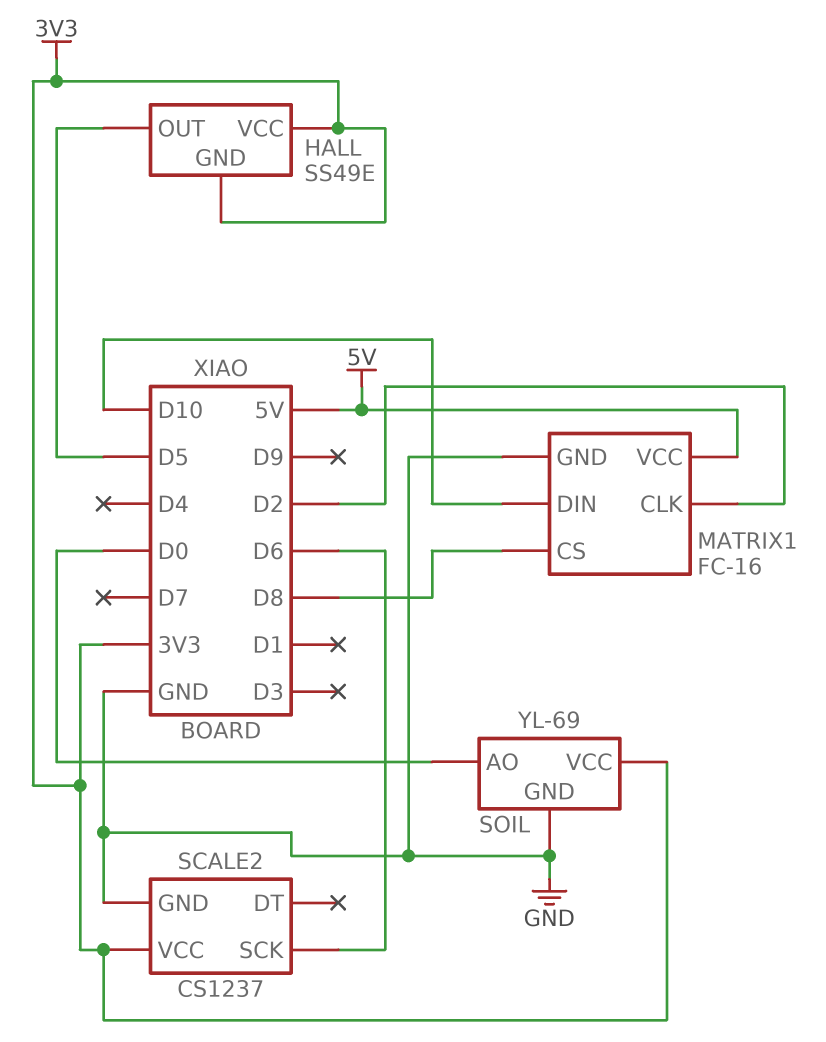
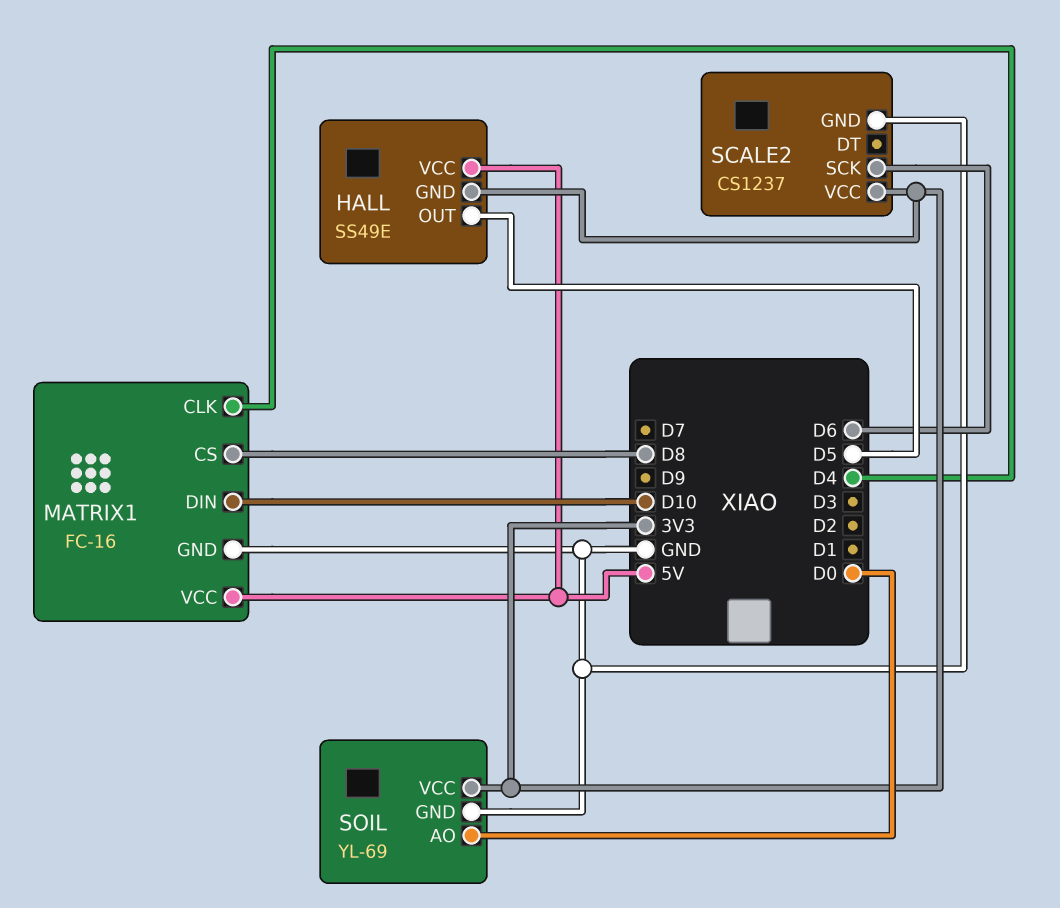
HALL pin VCC: 3V3 -> 5V
MATRIX1 pin CLK: D2 -> D4

